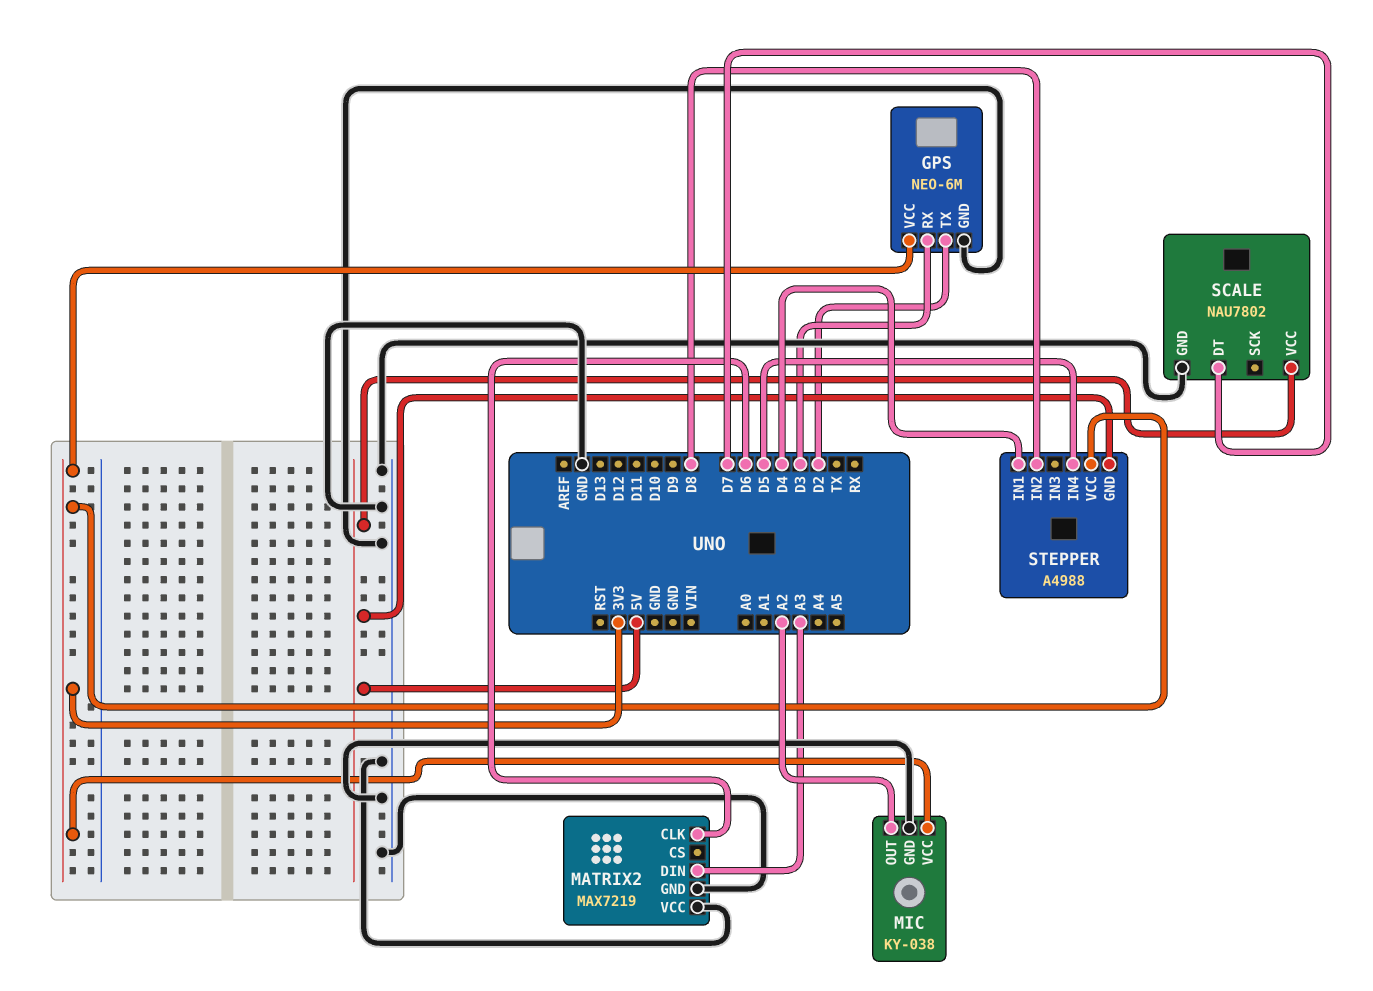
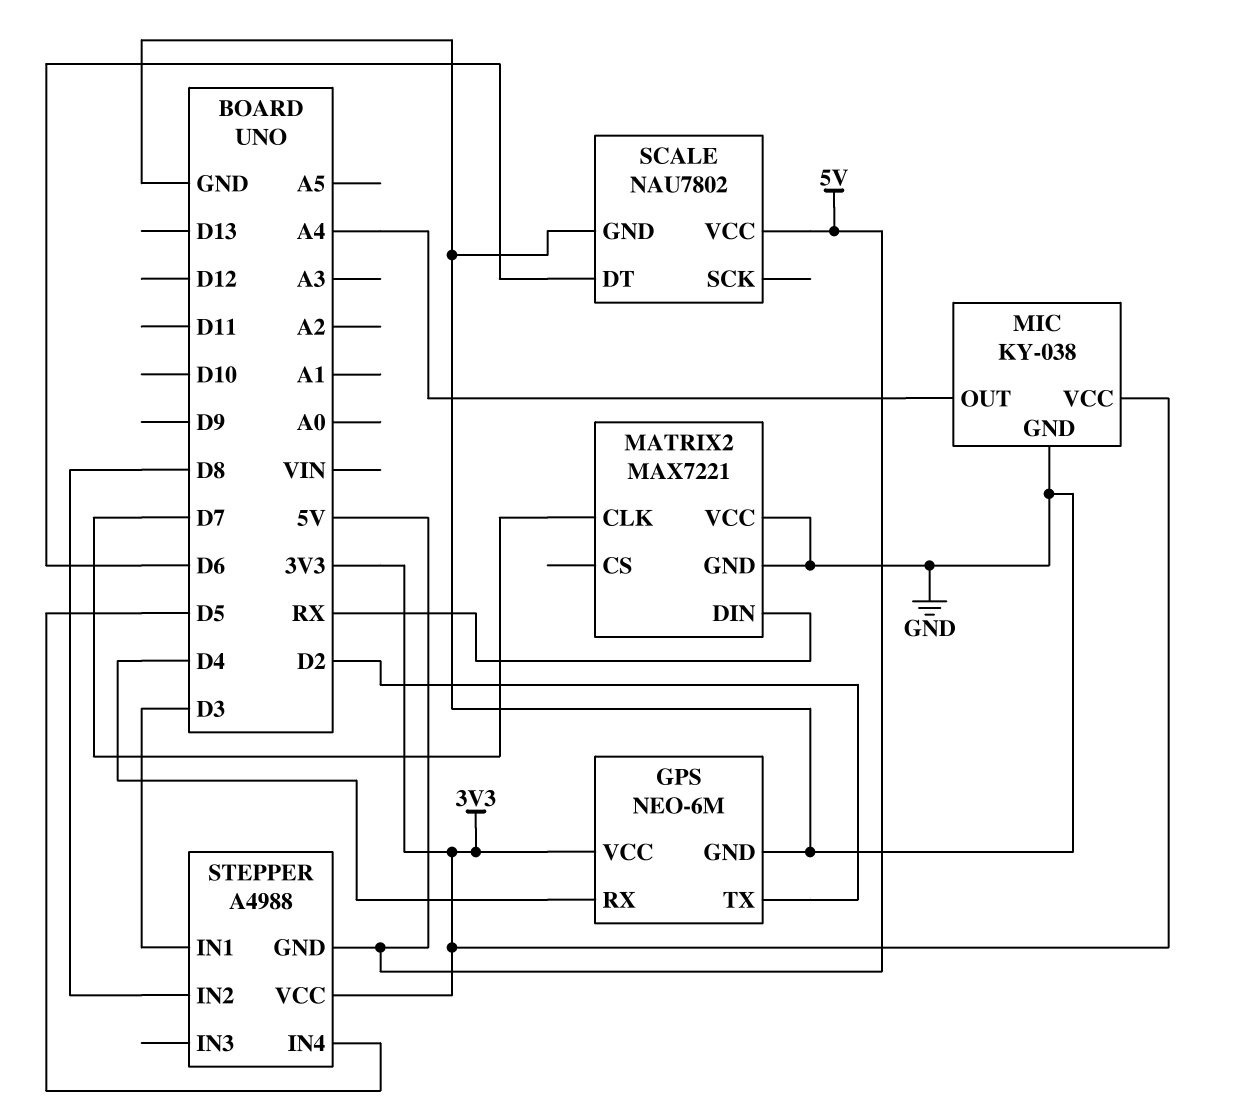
GPS pin RX: D3 -> D4
MATRIX2: MAX7219 -> MAX7221
MATRIX2 pin CLK: D6 -> D7
MATRIX2 pin DIN: A3 -> RX
MIC pin OUT: A2 -> A4
SCALE pin DT: D7 -> D6
STEPPER pin IN1: D4 -> D3

